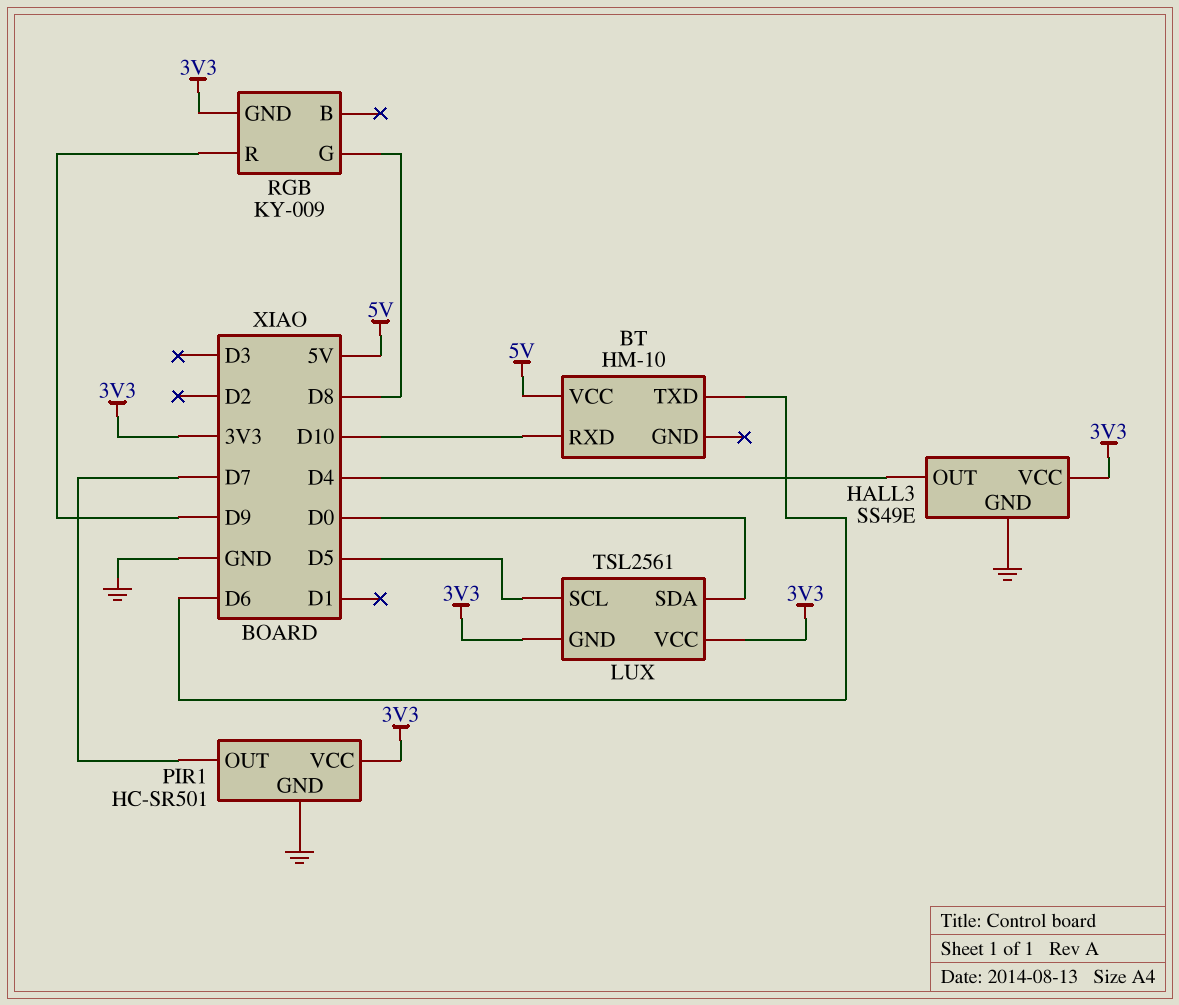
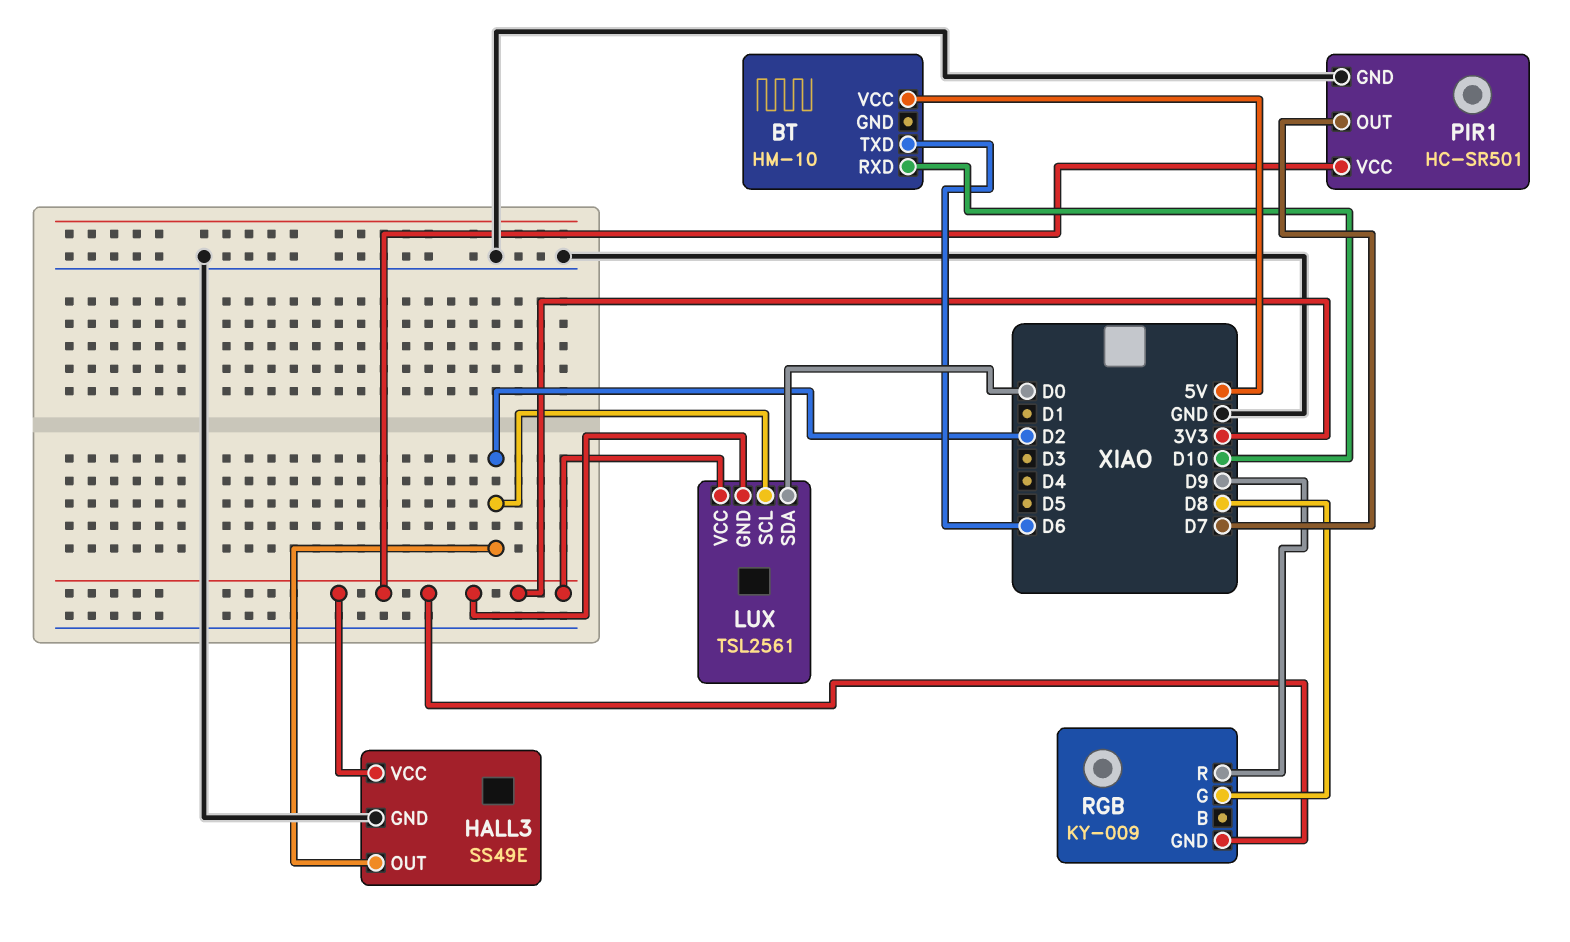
HALL3 pin OUT: D4 -> D2
LUX pin SCL: D5 -> D2

